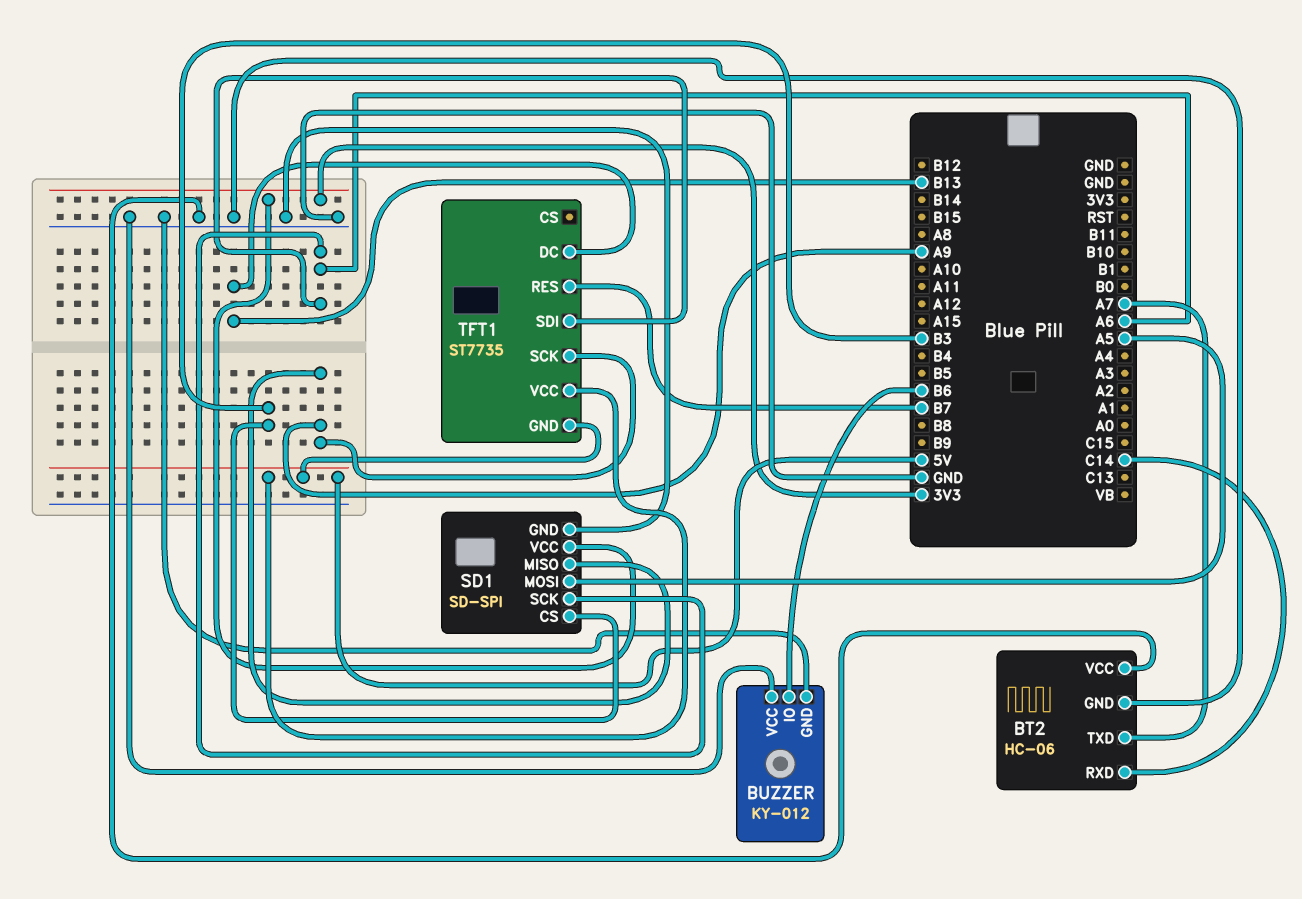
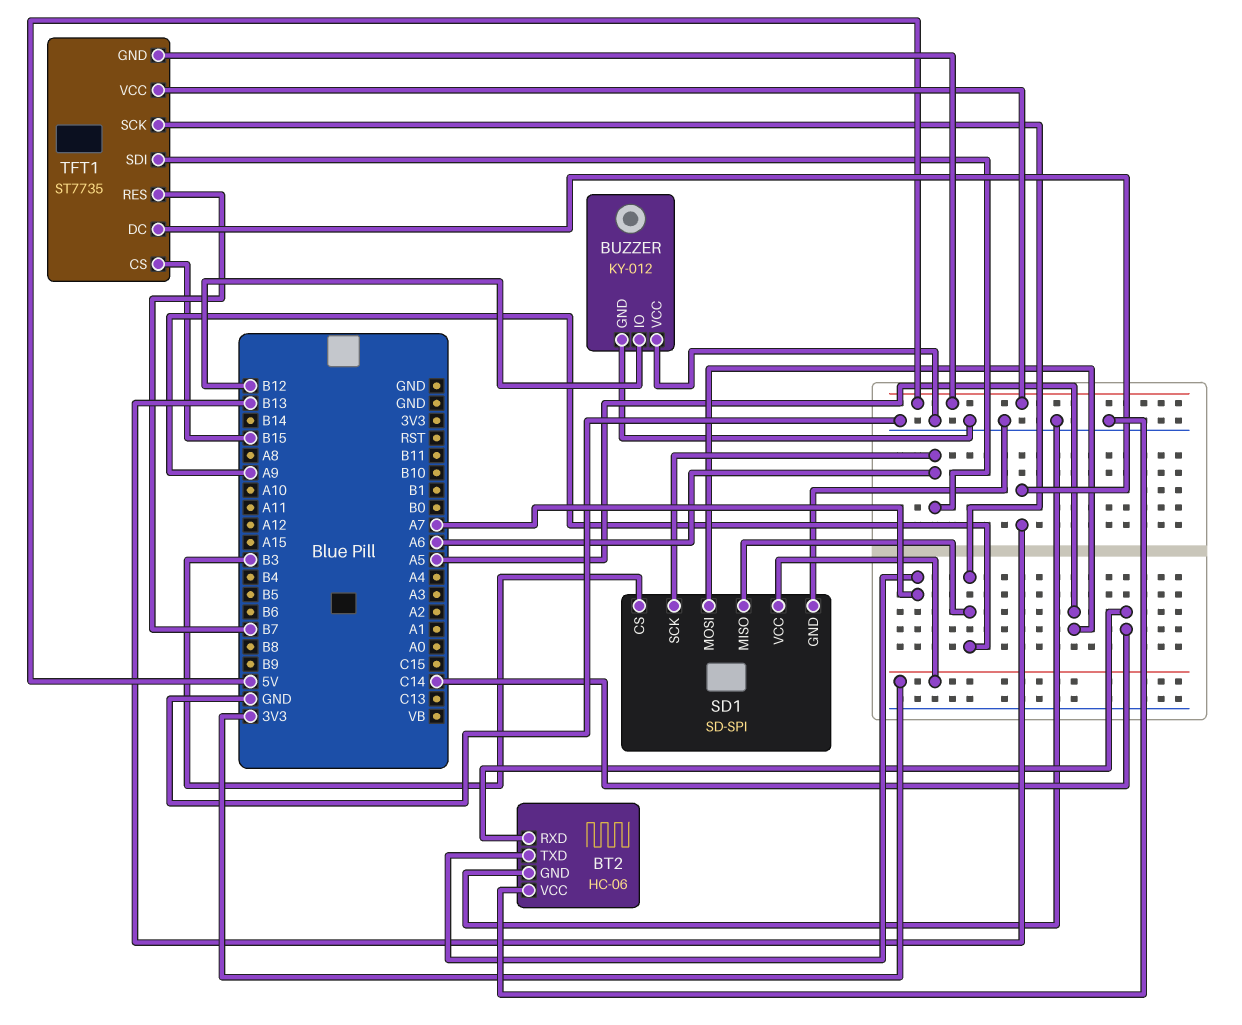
BUZZER pin IO: B6 -> B12
TFT1 pin CS: none -> B15

